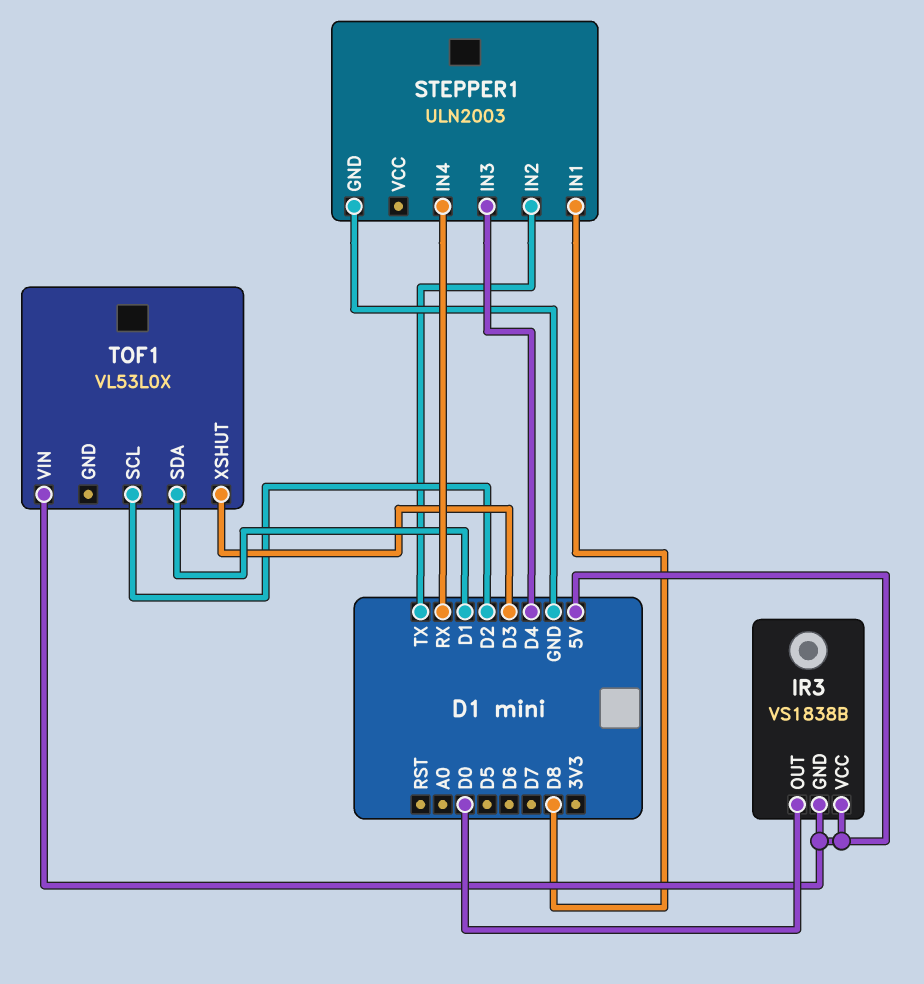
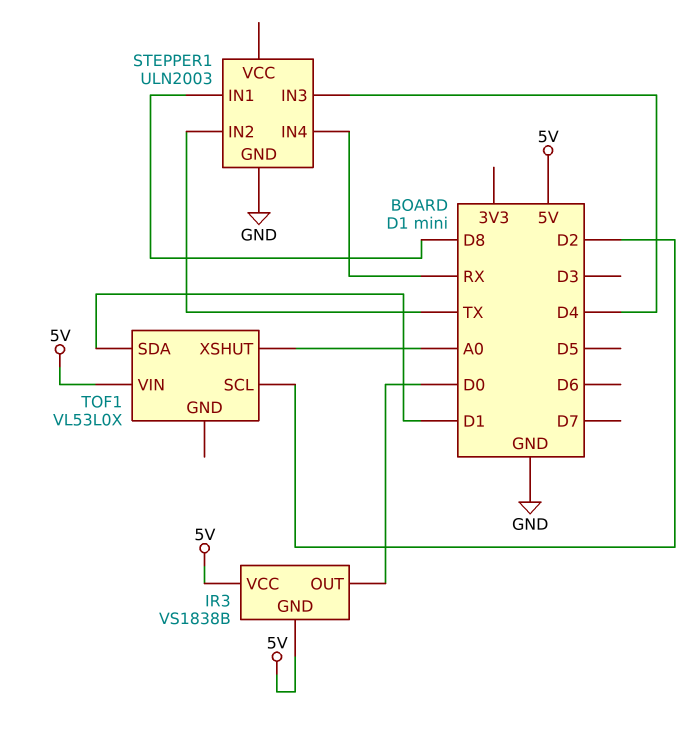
TOF1 pin XSHUT: D3 -> A0

